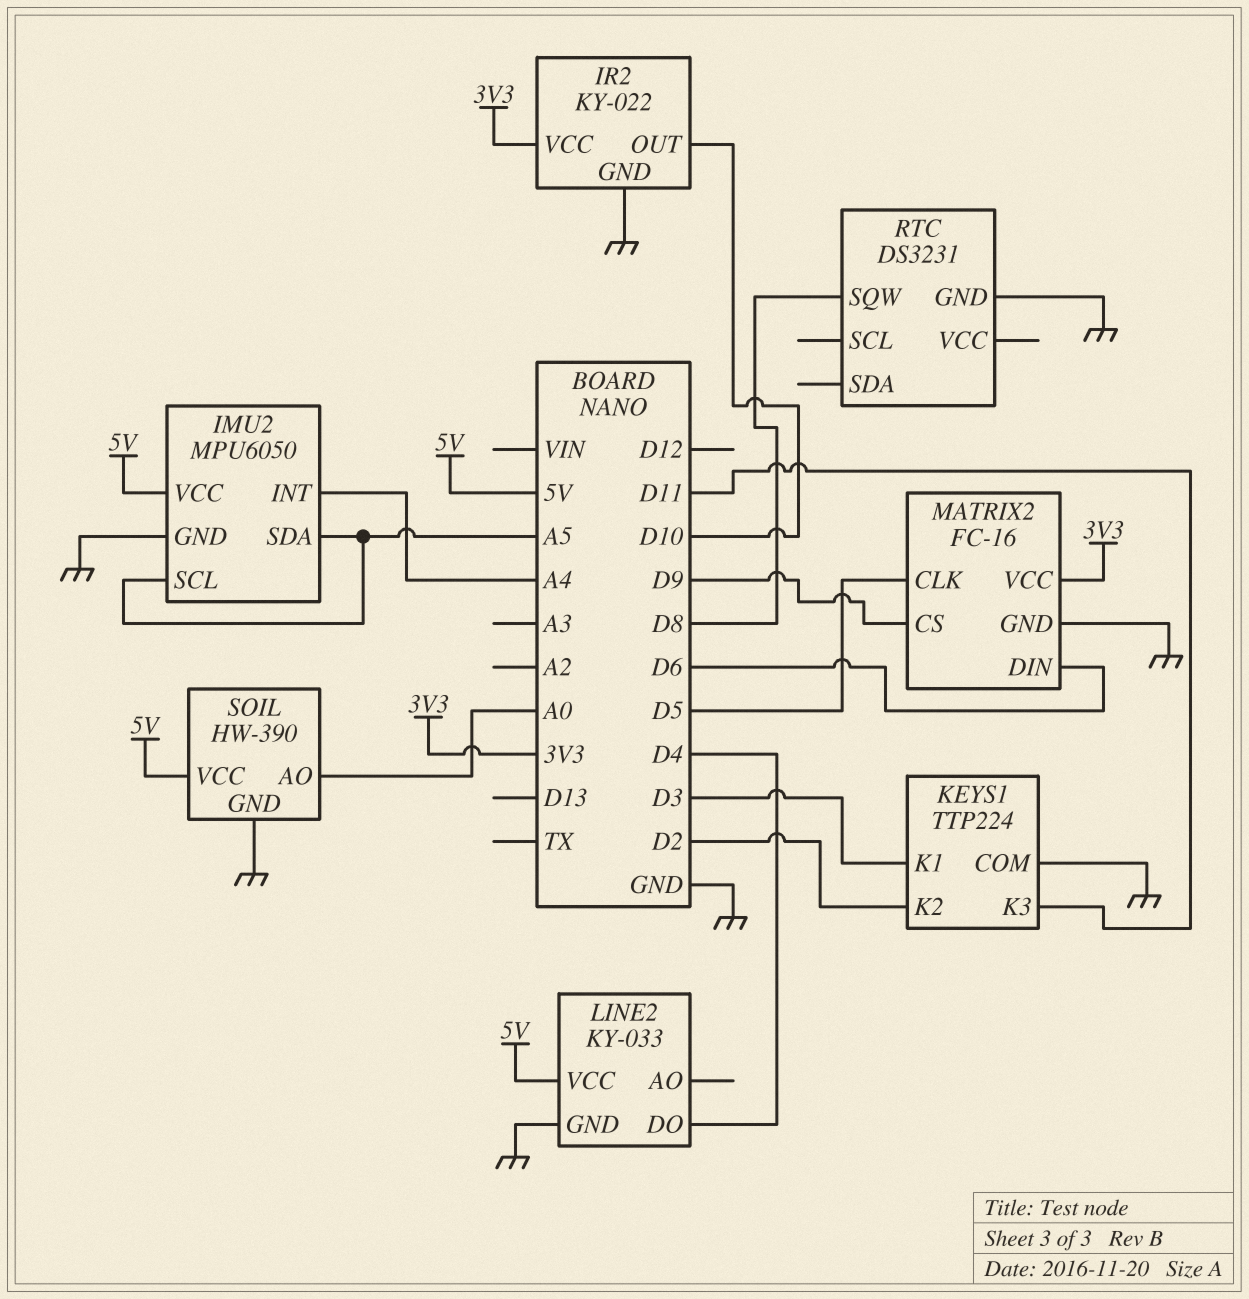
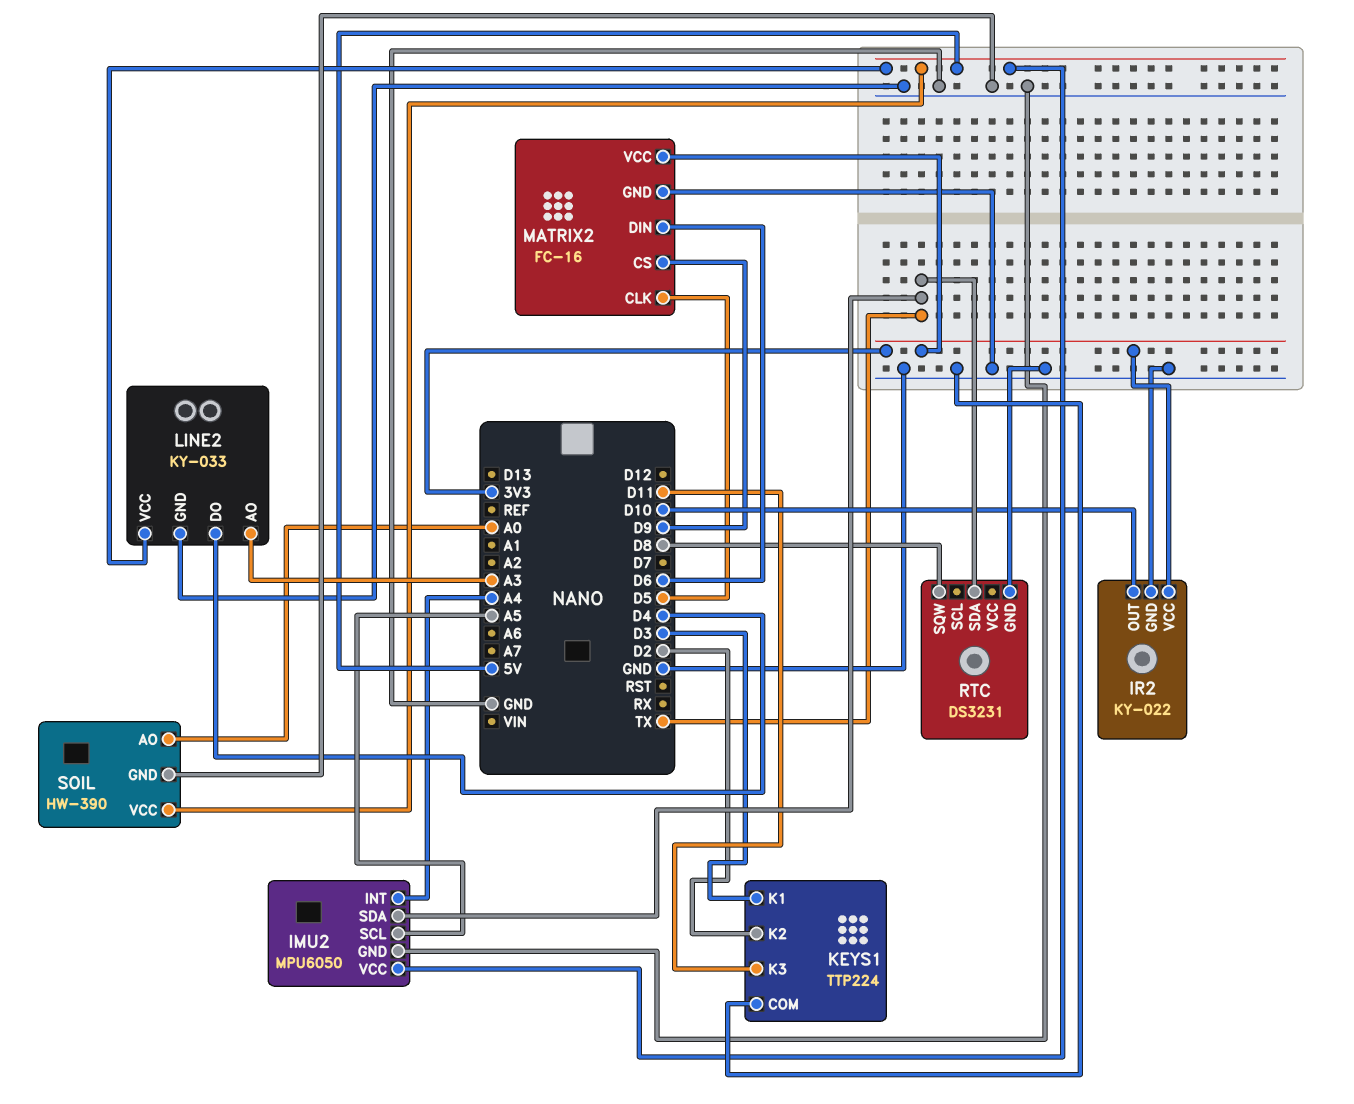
IMU2 pin SDA: A5 -> TX
LINE2 pin AO: none -> A3
RTC pin SDA: none -> TX

